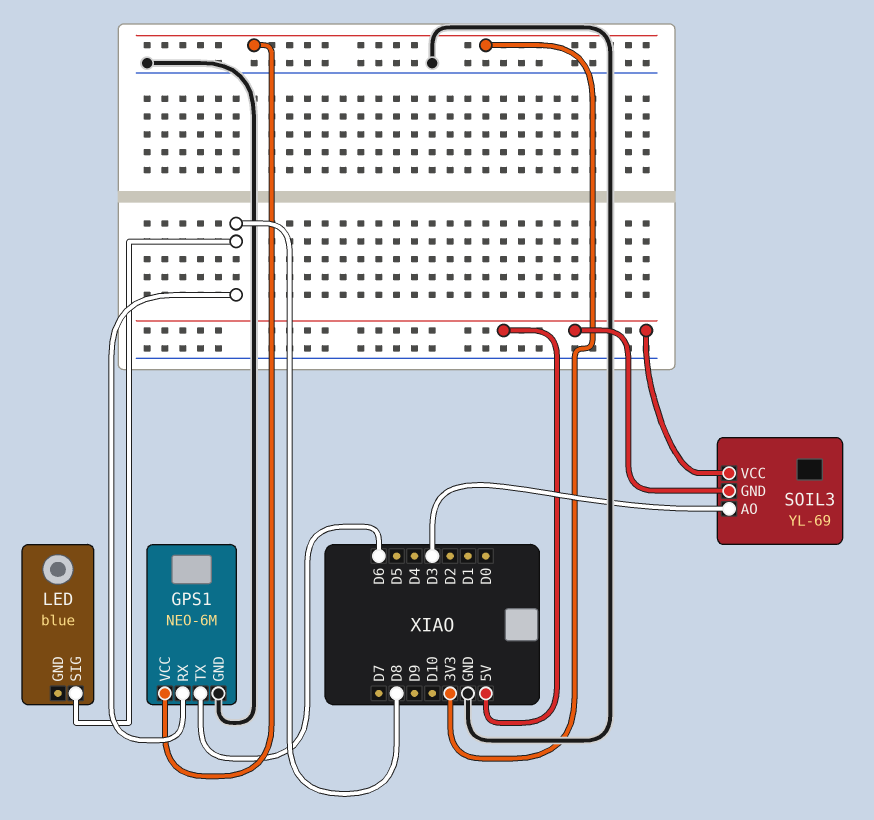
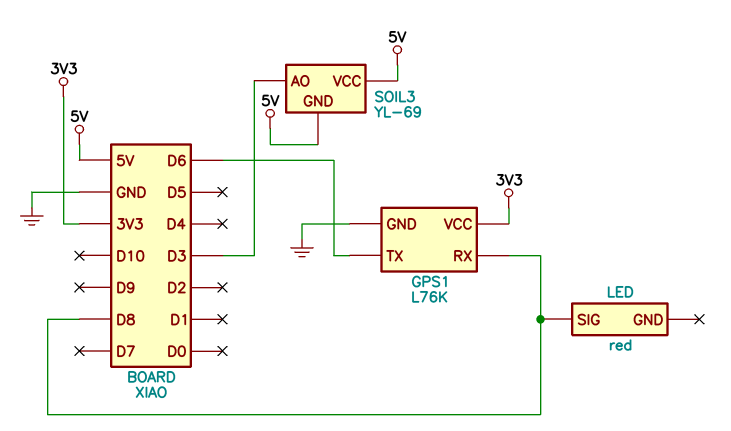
GPS1: NEO-6M -> L76K
LED: blue -> red

